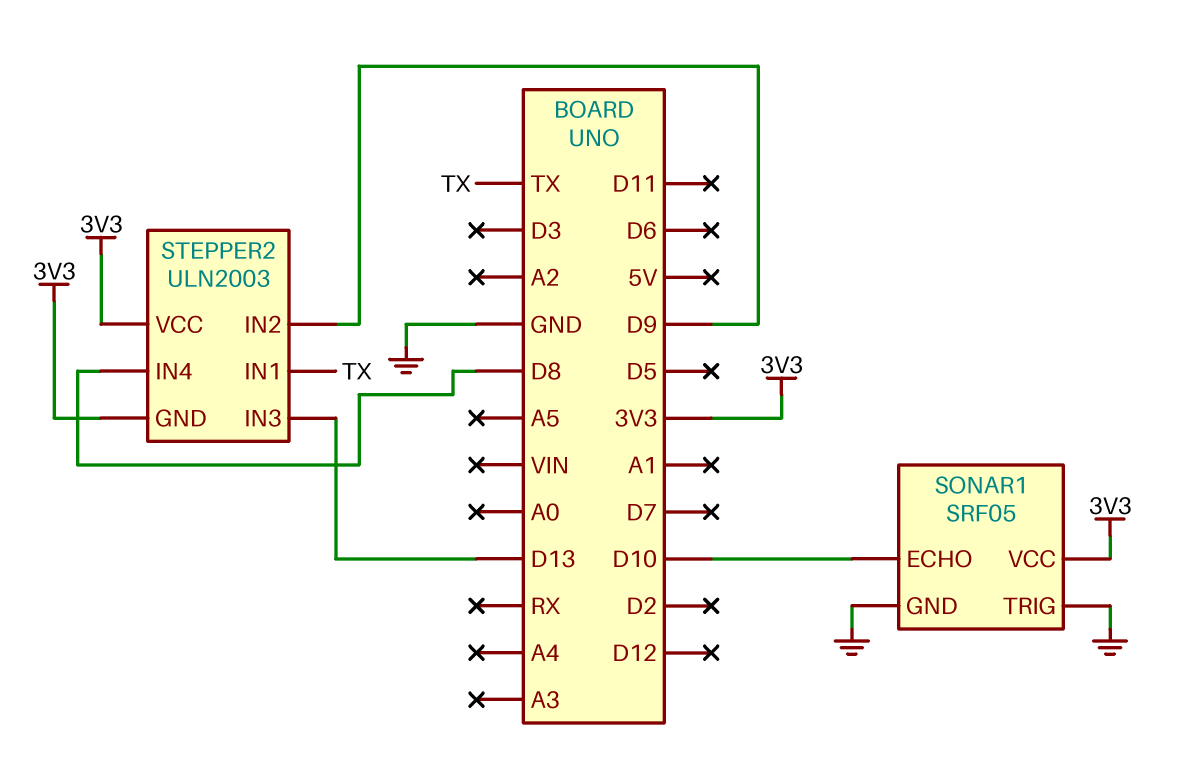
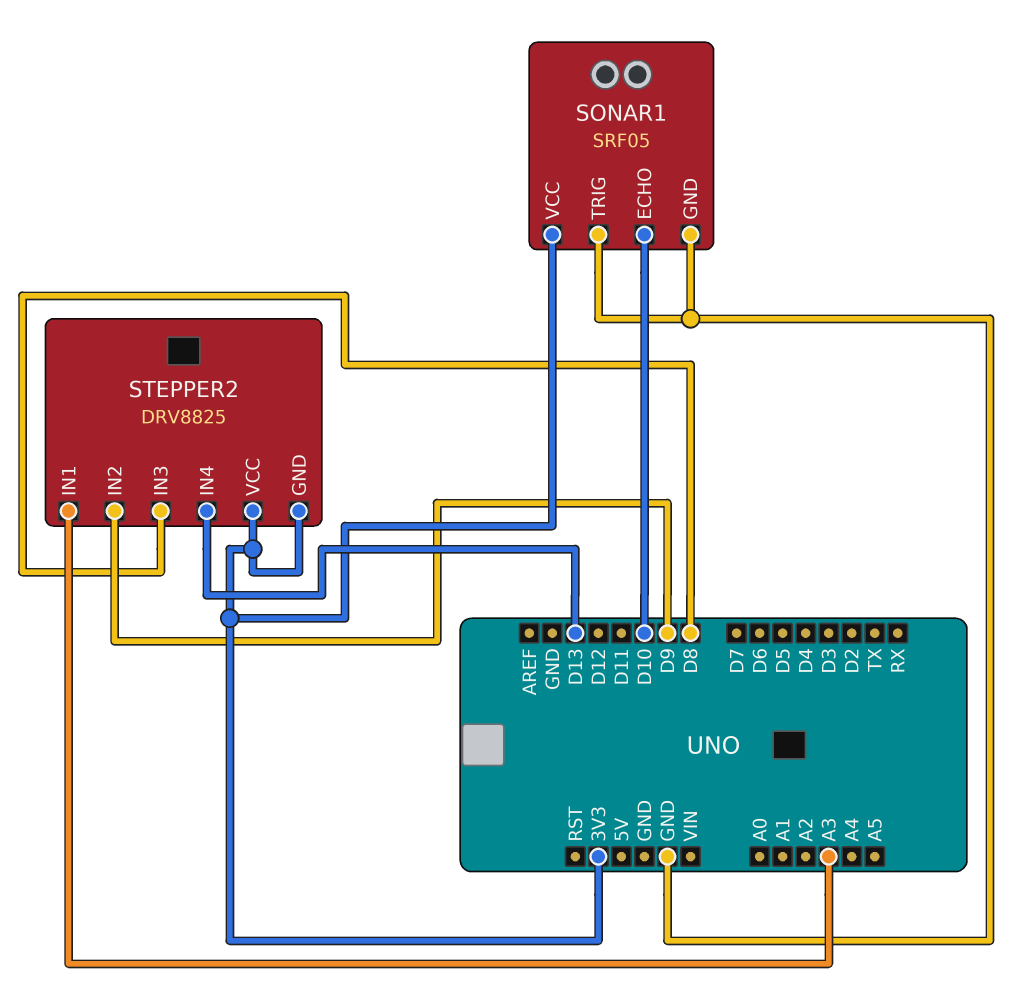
STEPPER2: ULN2003 -> DRV8825
STEPPER2 pin IN1: TX -> A3
STEPPER2 pin IN3: D13 -> D8
STEPPER2 pin IN4: D8 -> D13

